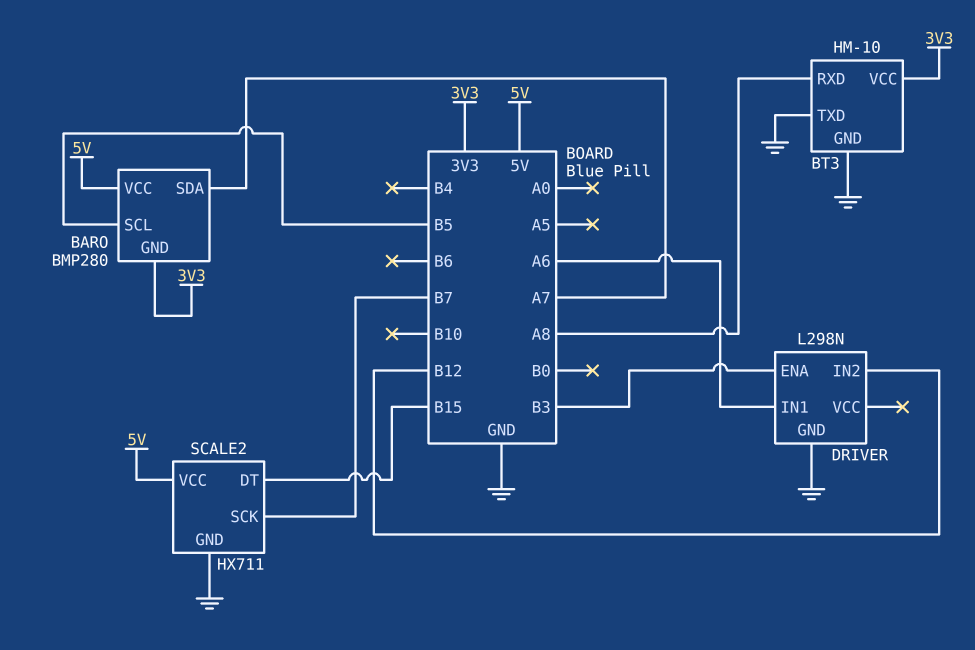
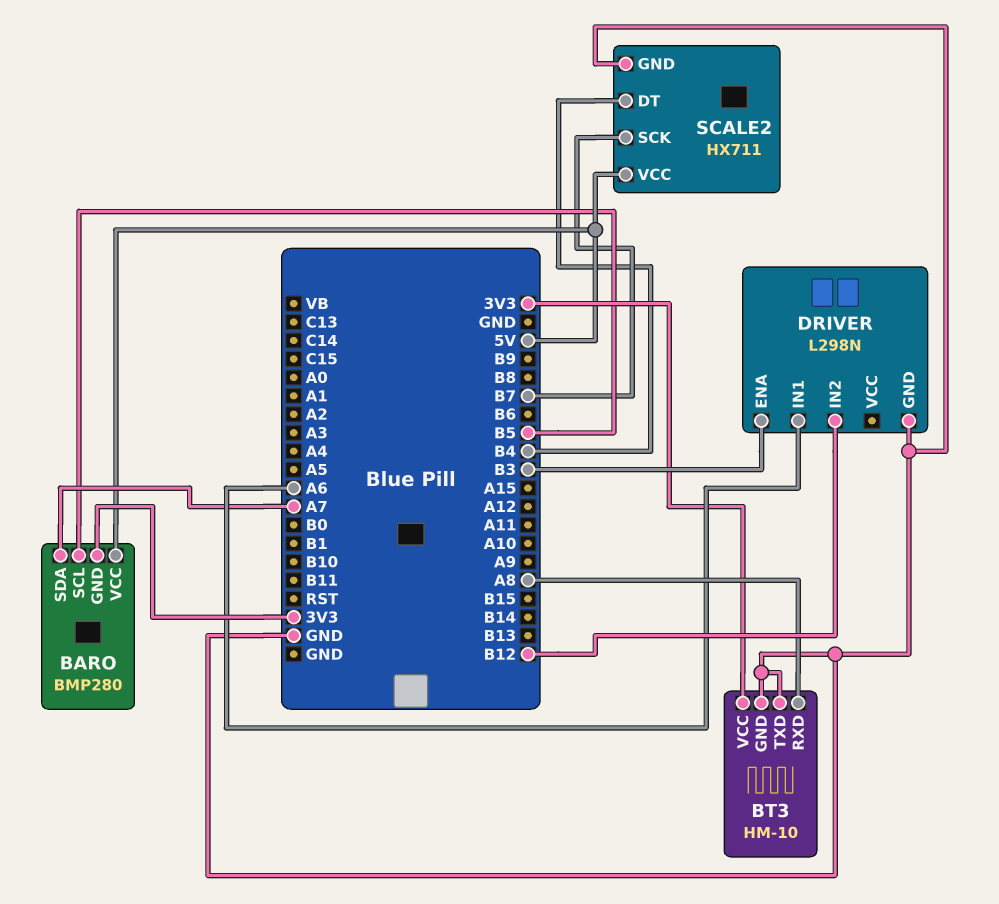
SCALE2 pin DT: B15 -> B4

